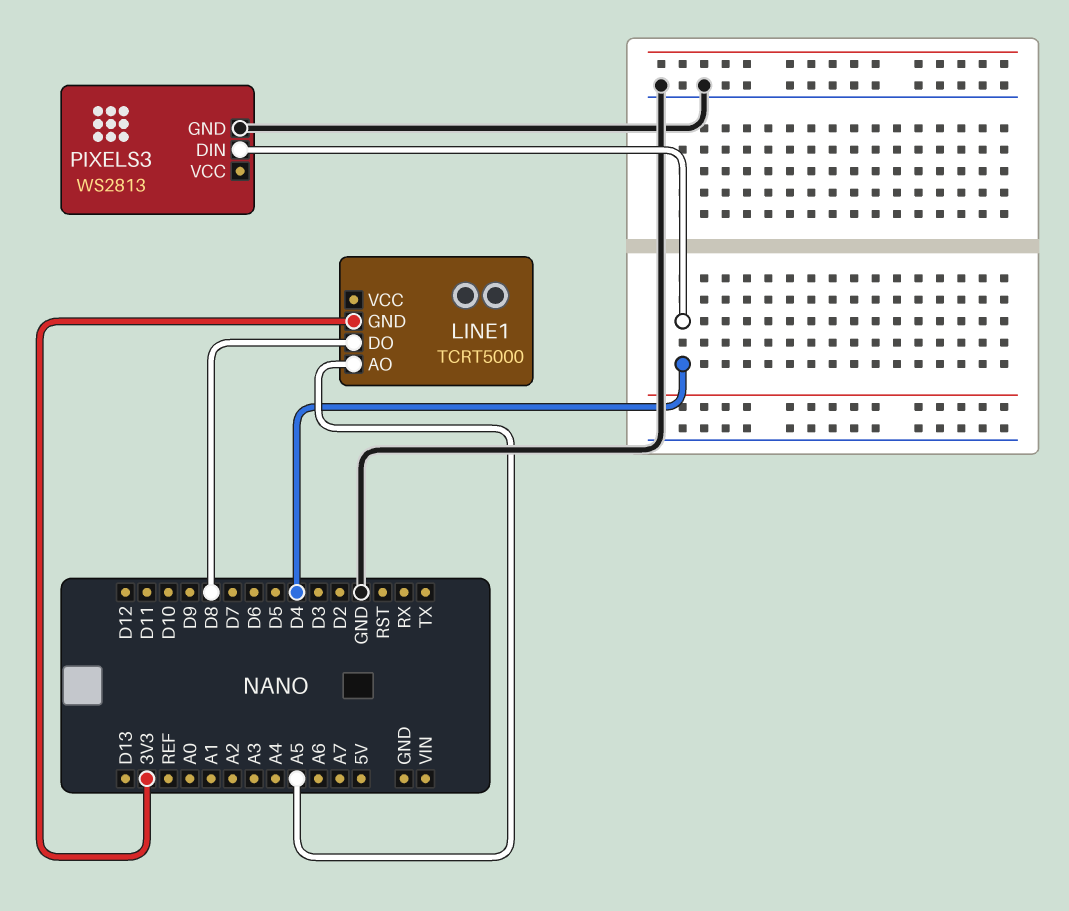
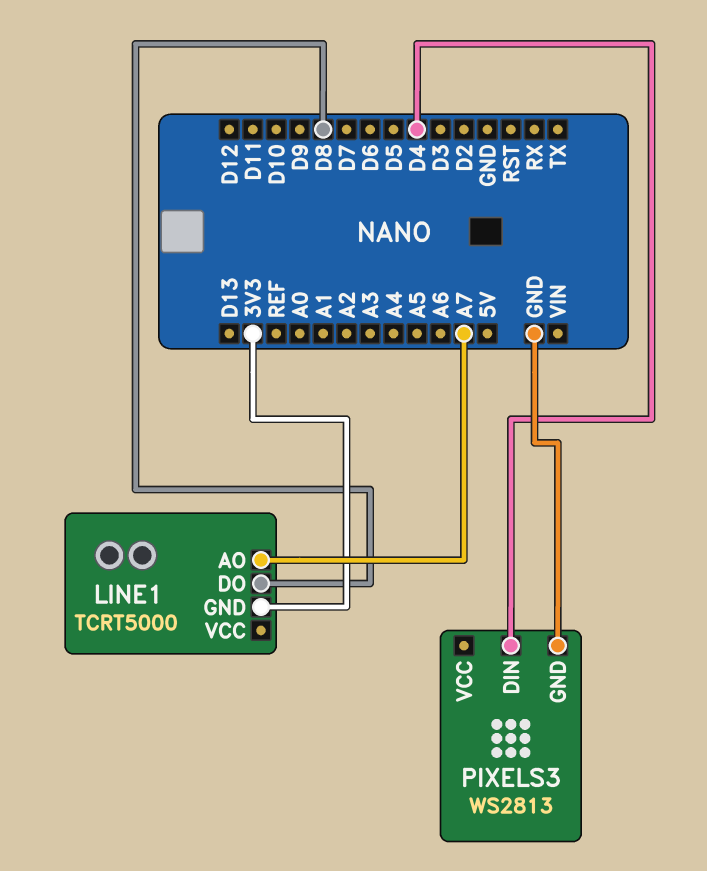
LINE1 pin AO: A5 -> A7

